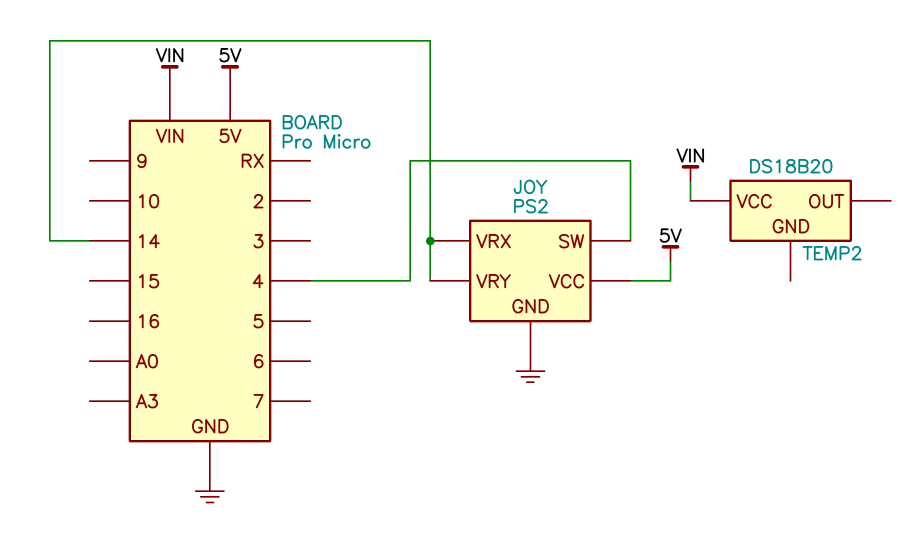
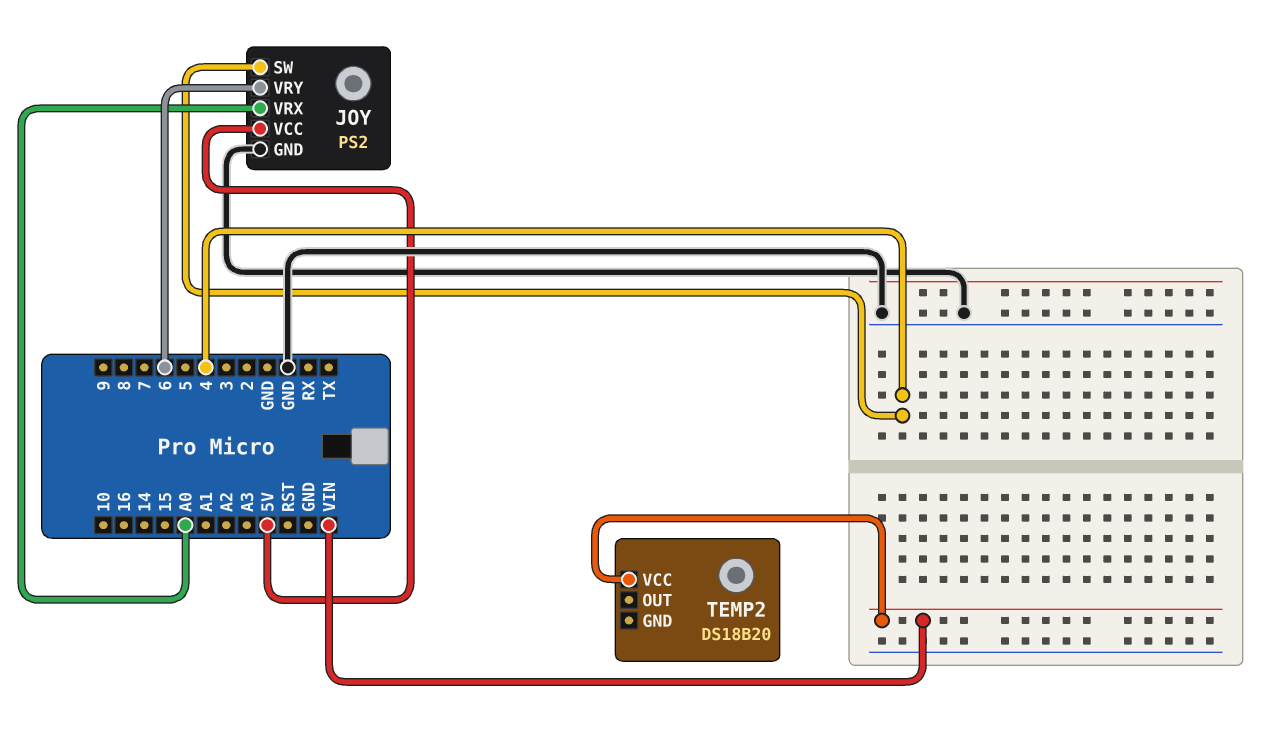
JOY pin VRX: 14 -> A0
JOY pin VRY: 14 -> 6

